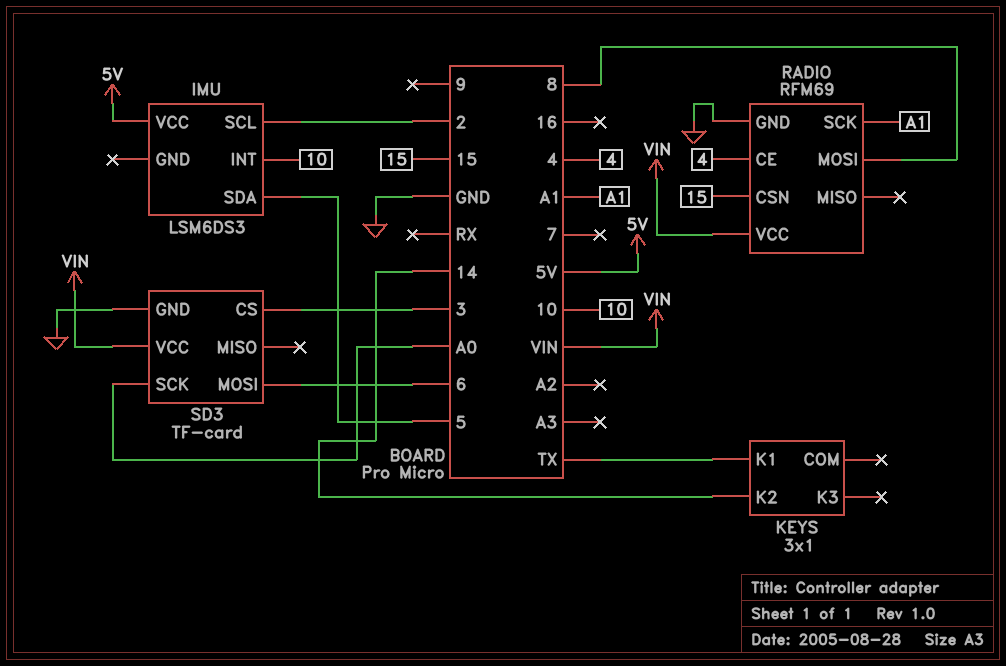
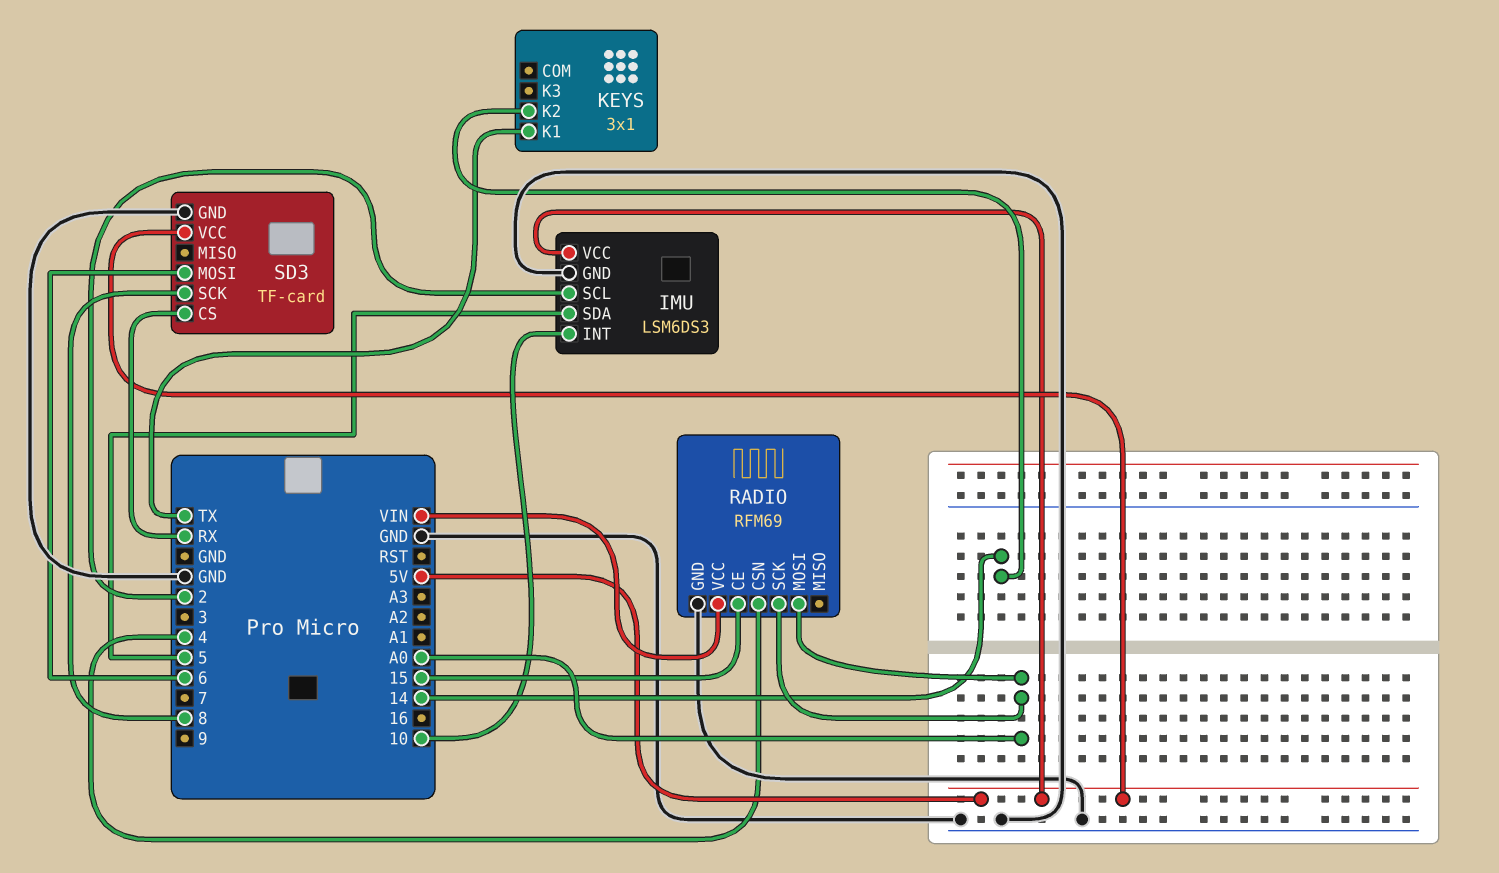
IMU pin GND: none -> GND
RADIO pin CE: 4 -> 15
RADIO pin CSN: 15 -> 4
RADIO pin MOSI: 8 -> A0
RADIO pin SCK: A1 -> A0
SD3 pin CS: 3 -> RX
SD3 pin SCK: A0 -> 8
SD3 pin VCC: VIN -> 5V

